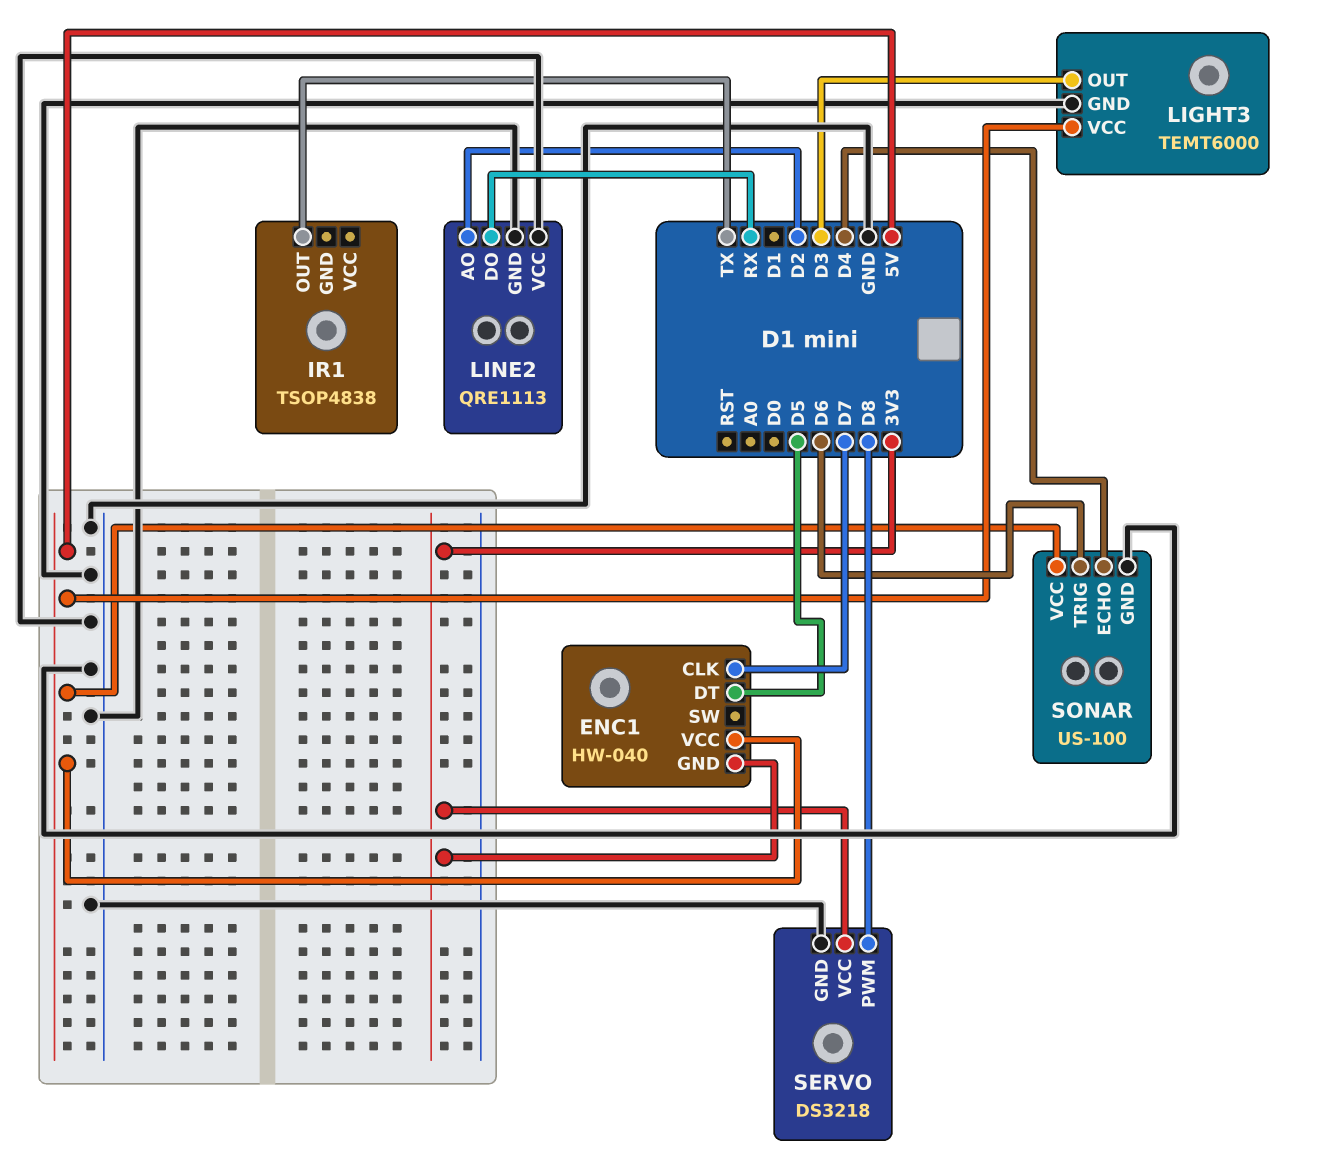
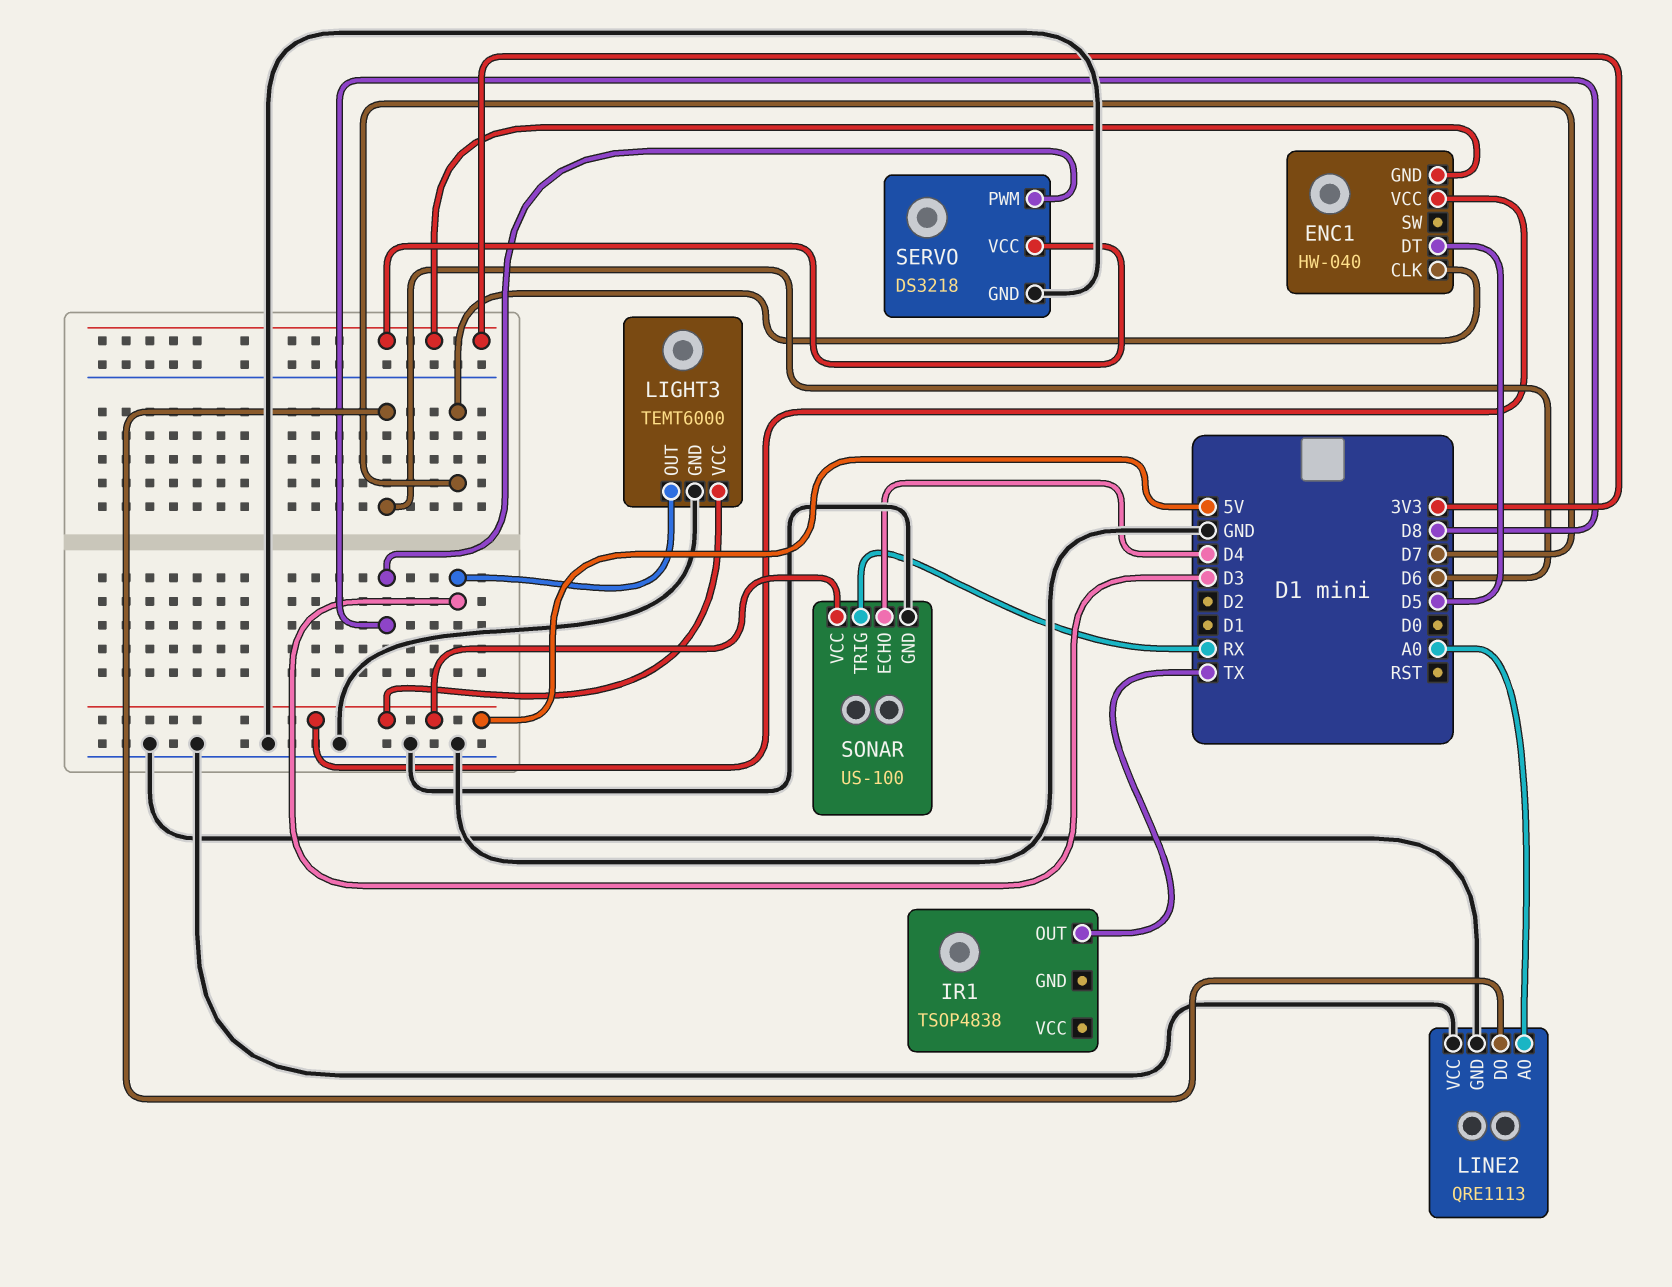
LINE2 pin AO: D2 -> A0
LINE2 pin DO: RX -> D6
SONAR pin TRIG: D6 -> RX

